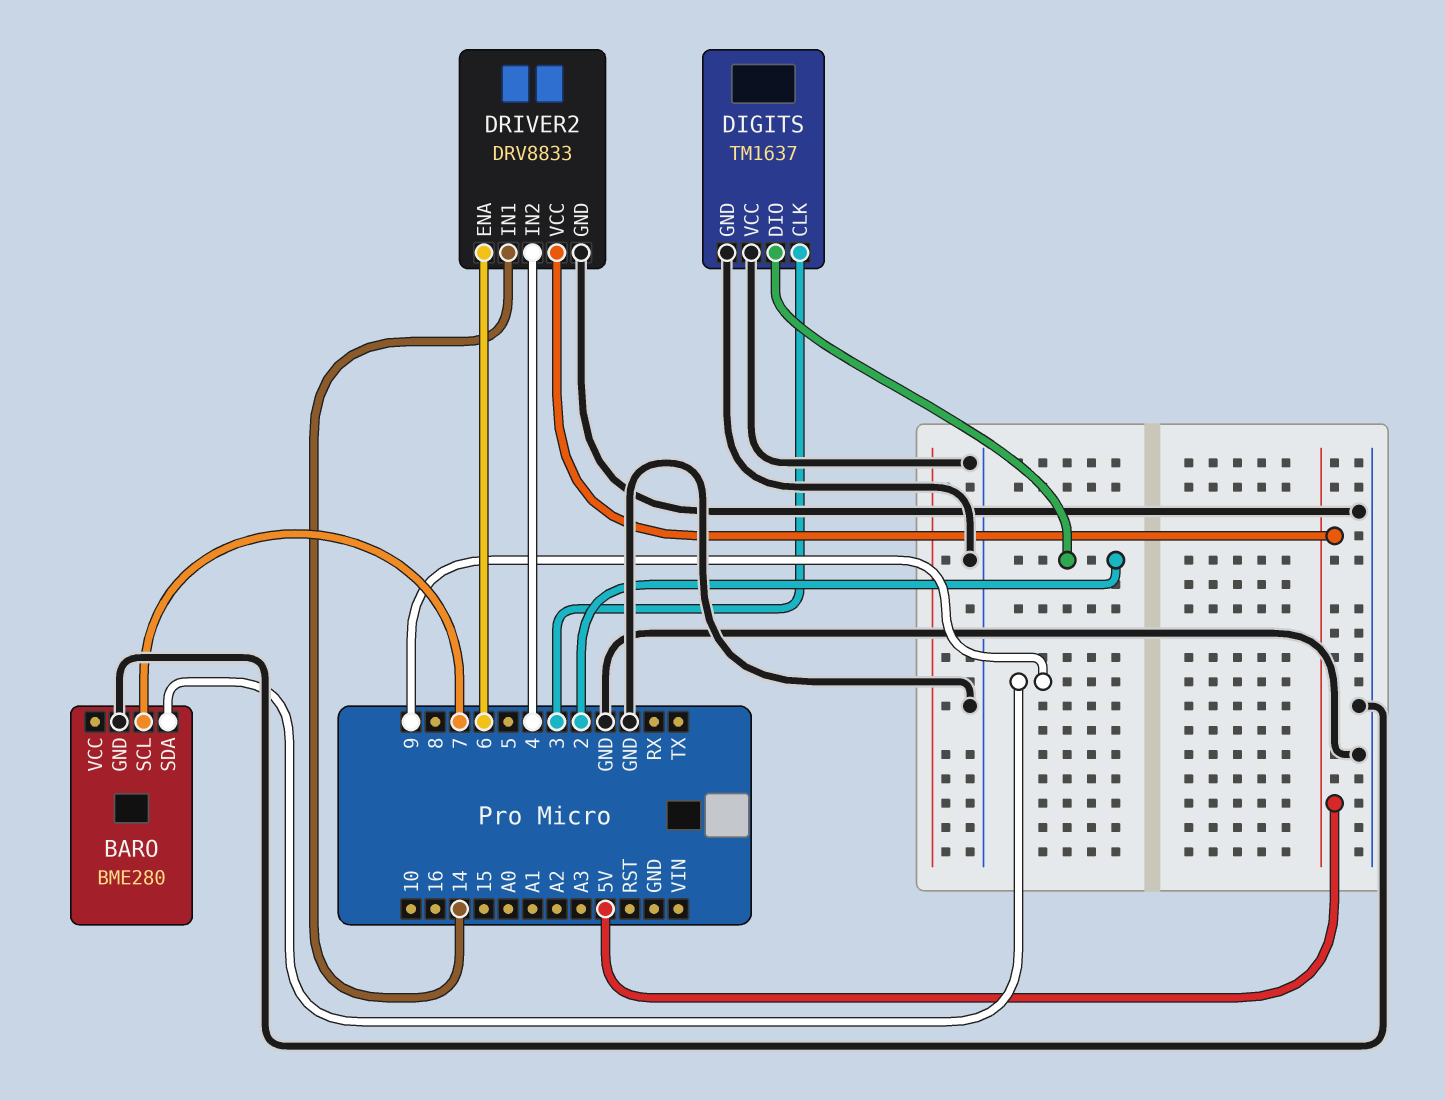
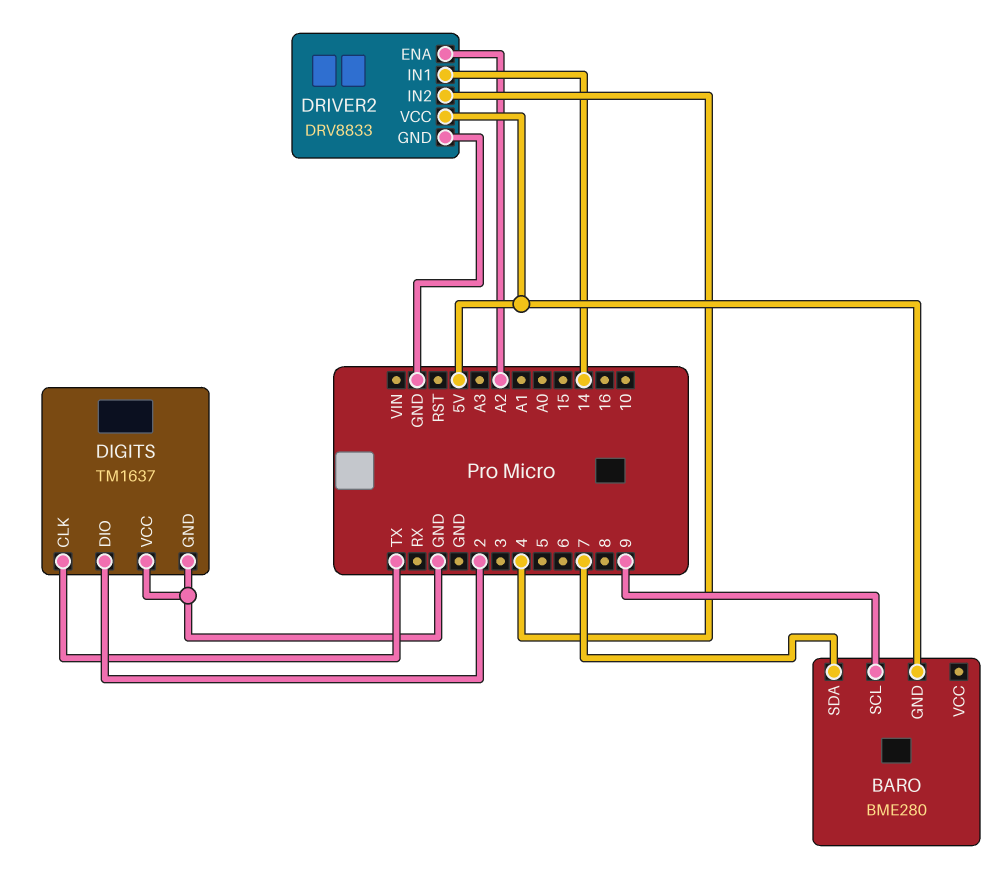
BARO pin GND: GND -> 5V
BARO pin SCL: 7 -> 9
BARO pin SDA: 9 -> 7
DIGITS pin CLK: 3 -> TX
DRIVER2 pin ENA: 6 -> A2

